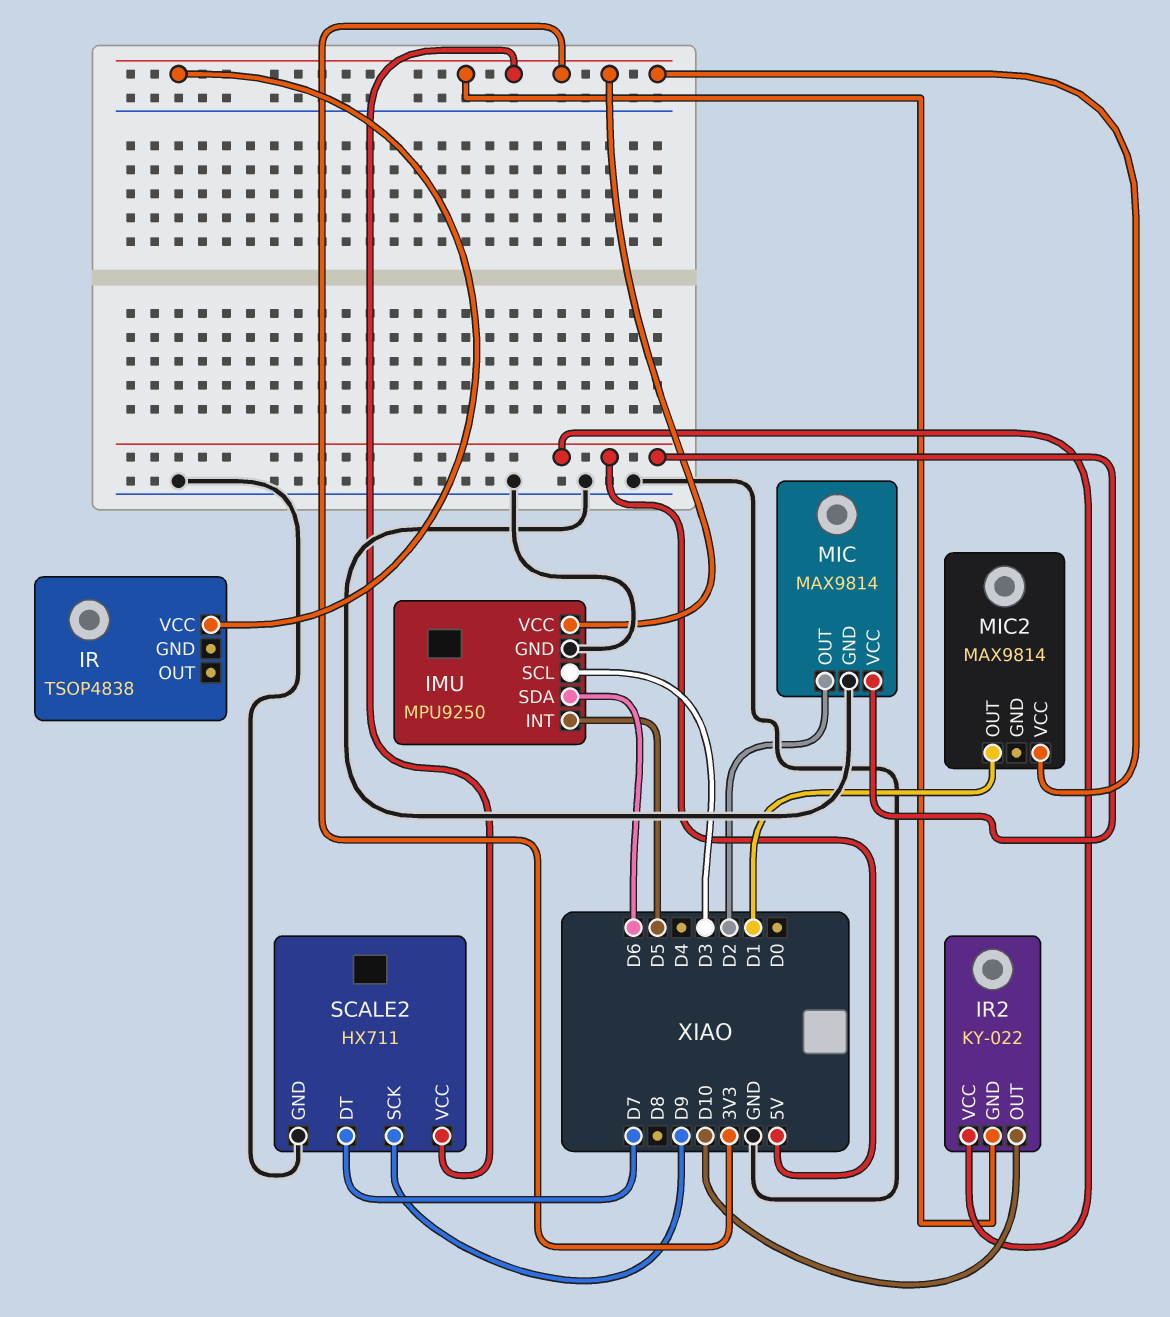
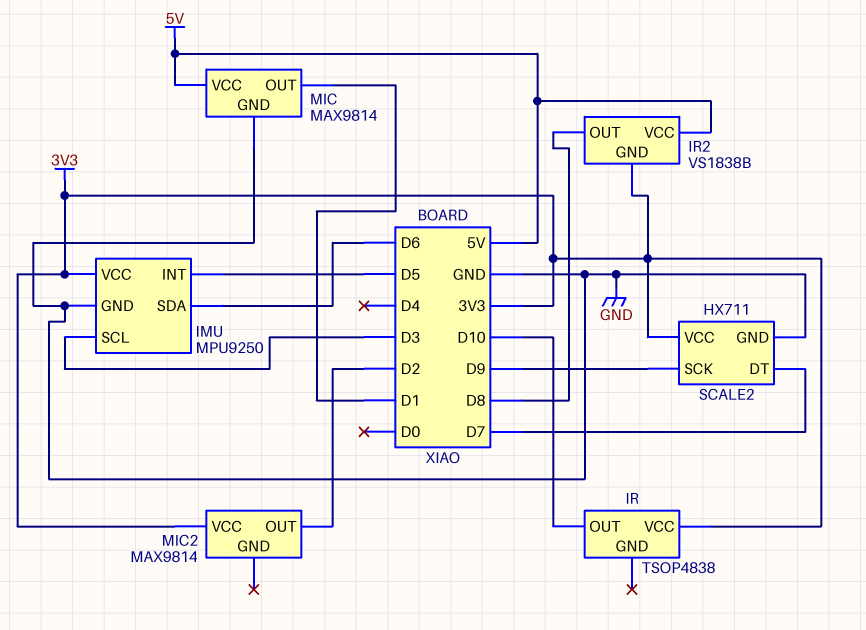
IR pin OUT: none -> D10
IR2: KY-022 -> VS1838B
IR2 pin OUT: D10 -> D8
MIC pin OUT: D2 -> D1
MIC2 pin OUT: D1 -> D2

